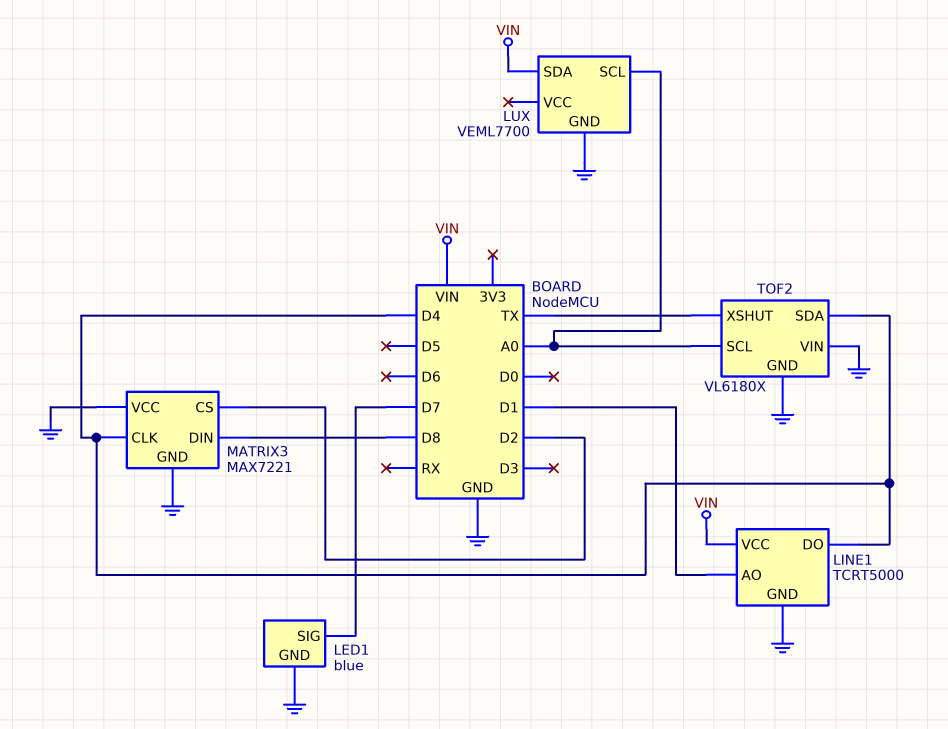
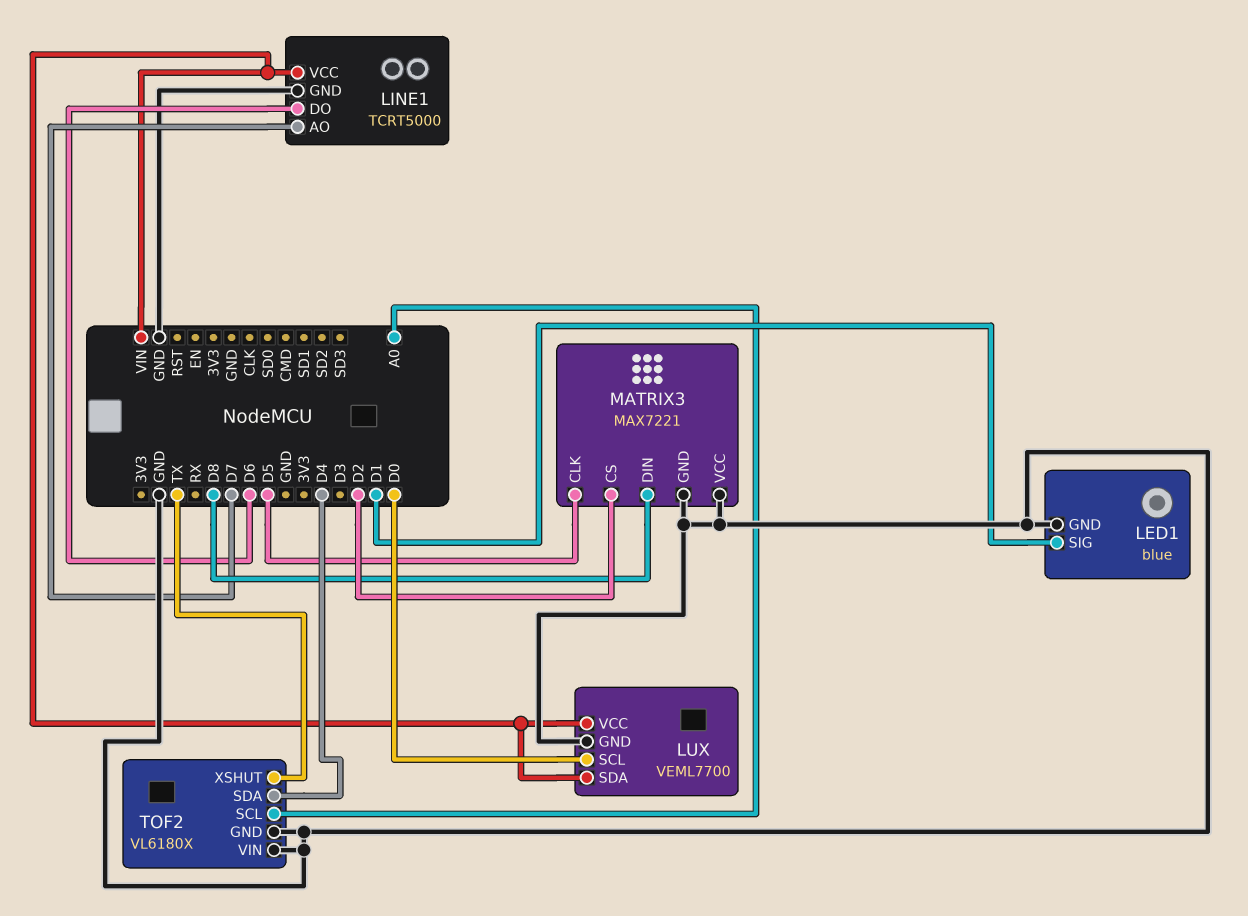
LED1 pin SIG: D7 -> D1
LINE1 pin AO: D1 -> D7
LINE1 pin DO: D4 -> D6
LUX pin SCL: A0 -> D0
LUX pin VCC: none -> VIN
MATRIX3 pin CLK: D4 -> D5

